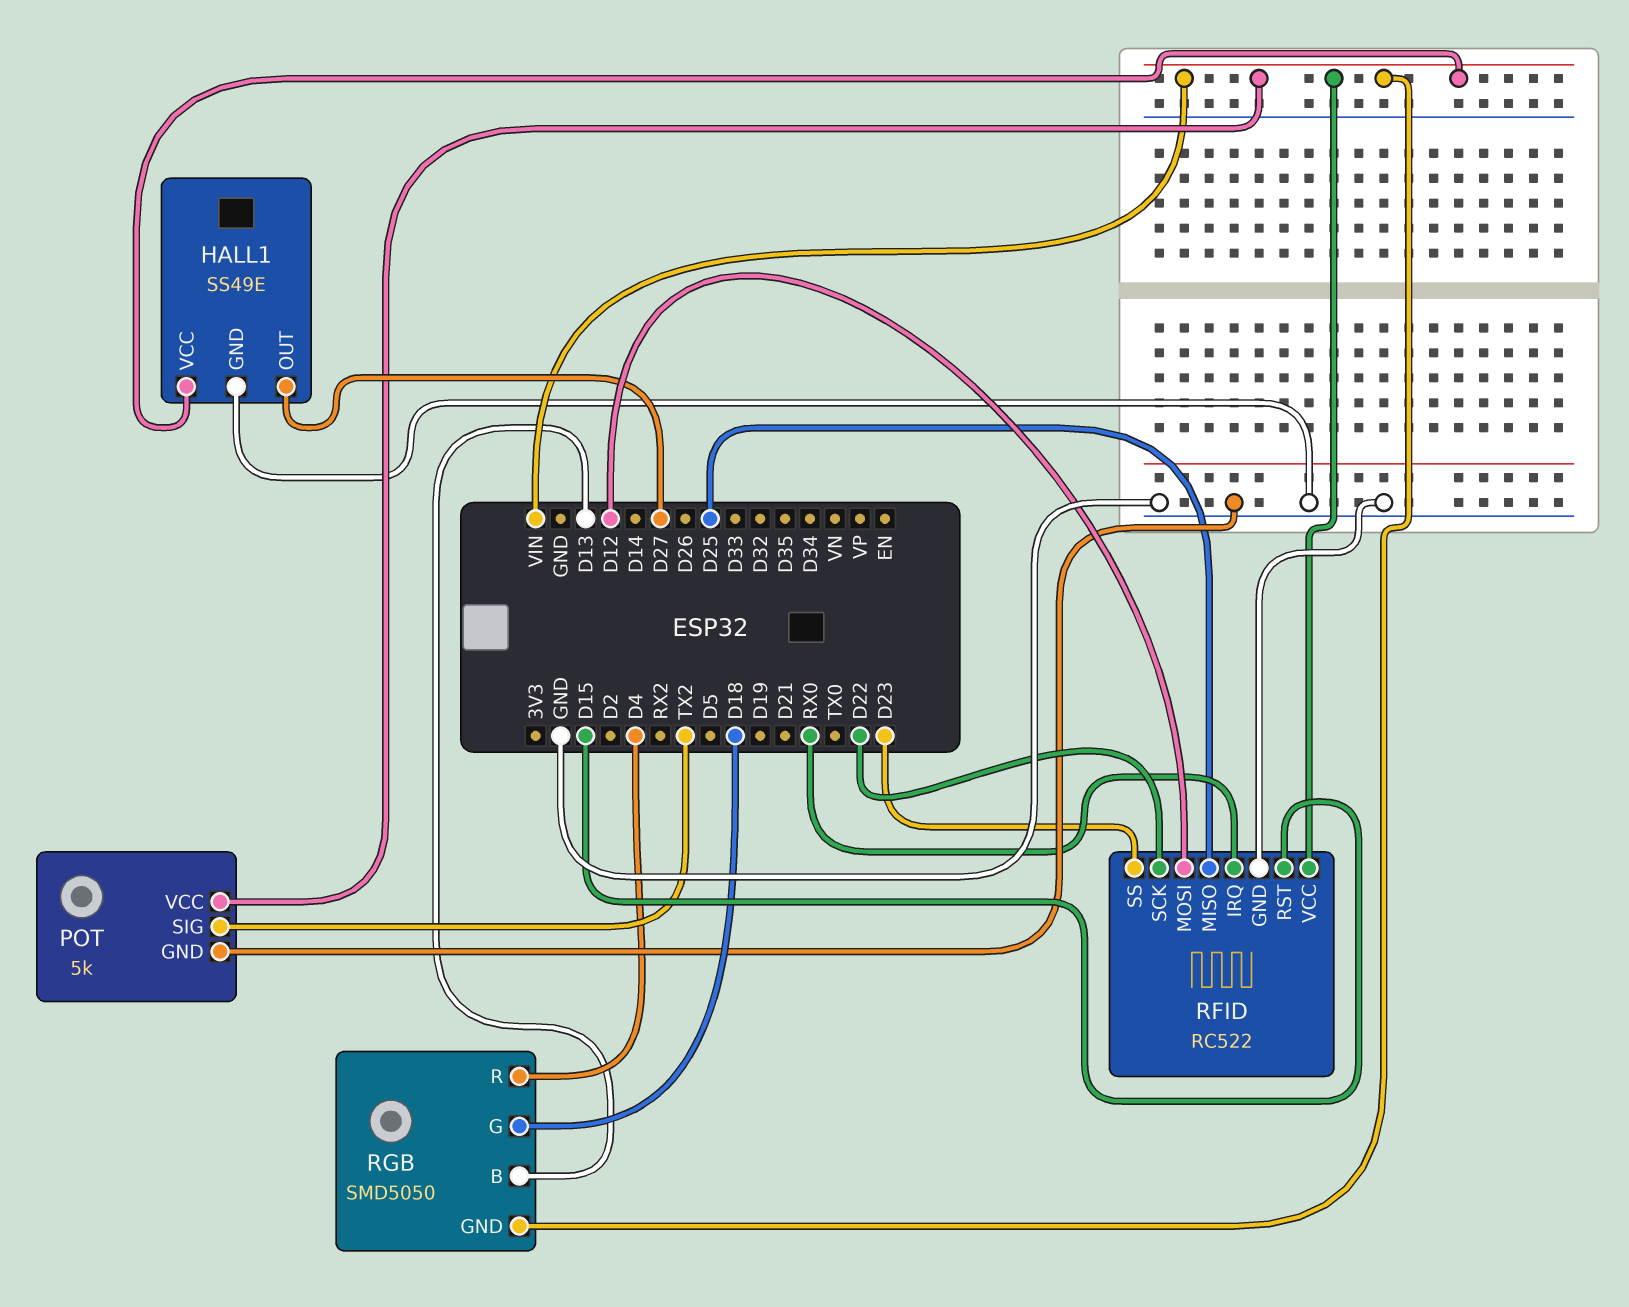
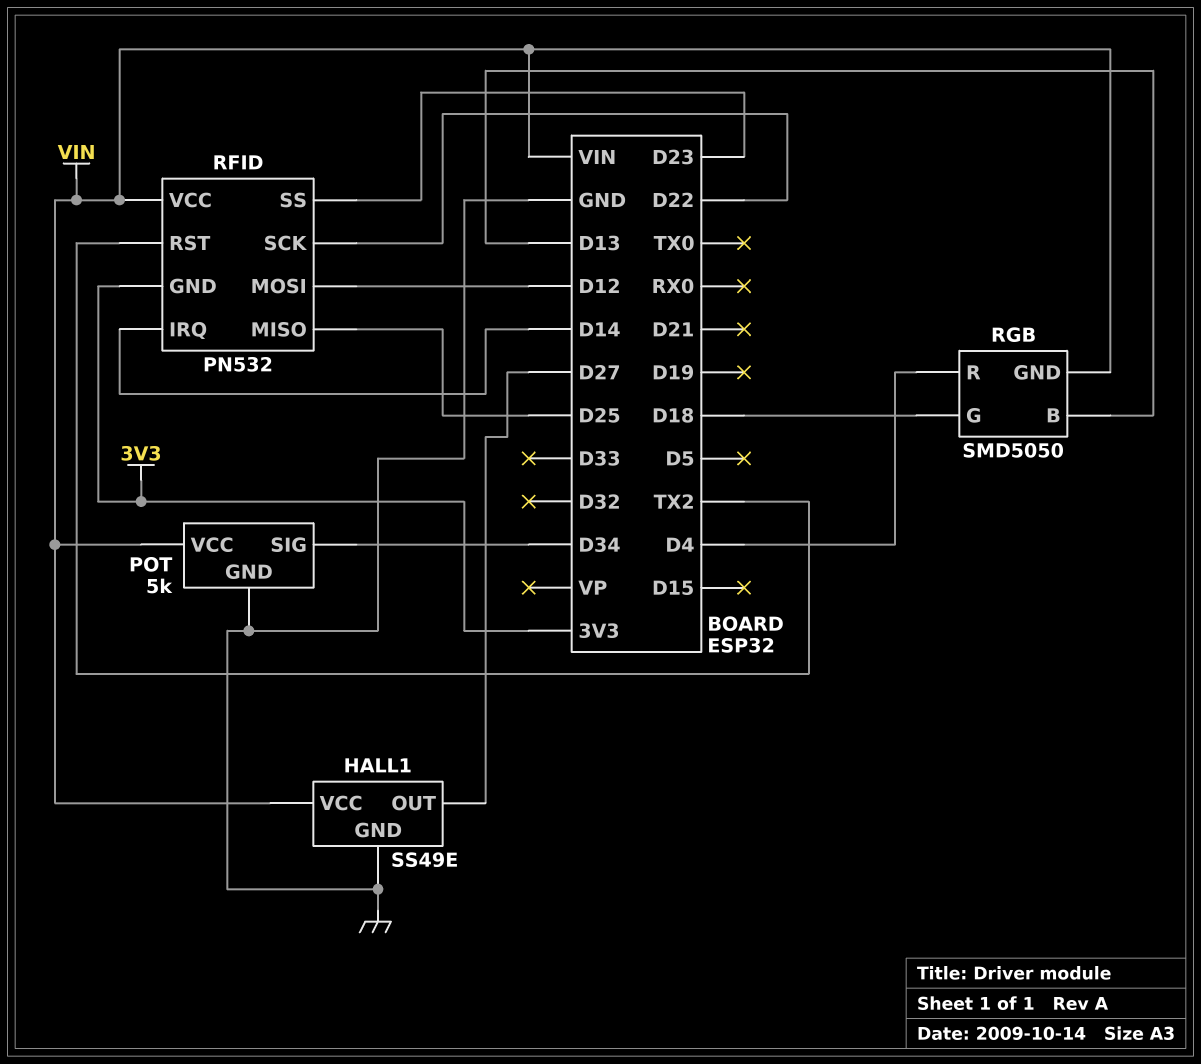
POT pin SIG: TX2 -> D34
RFID: RC522 -> PN532
RFID pin GND: GND -> 3V3
RFID pin IRQ: RX0 -> D14
RFID pin RST: D15 -> TX2

